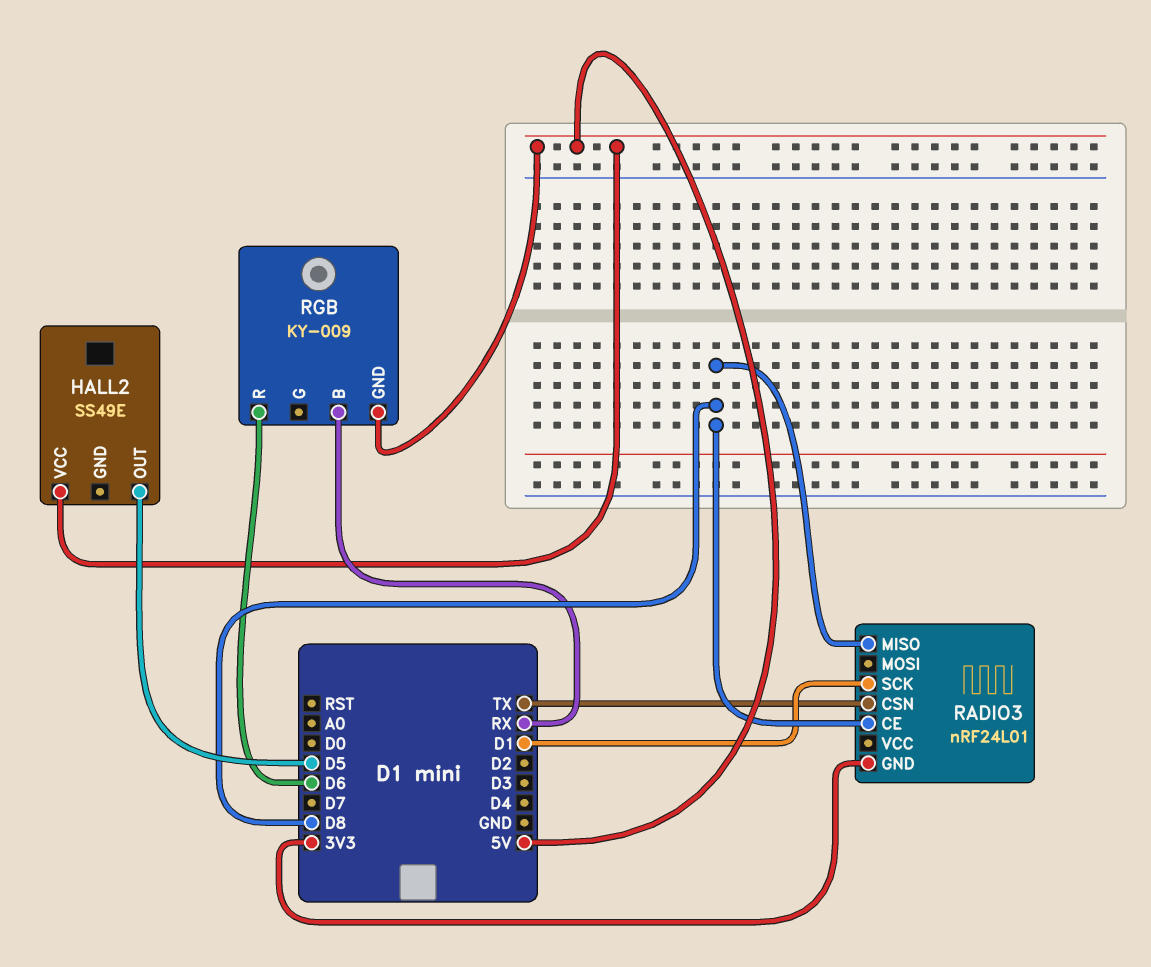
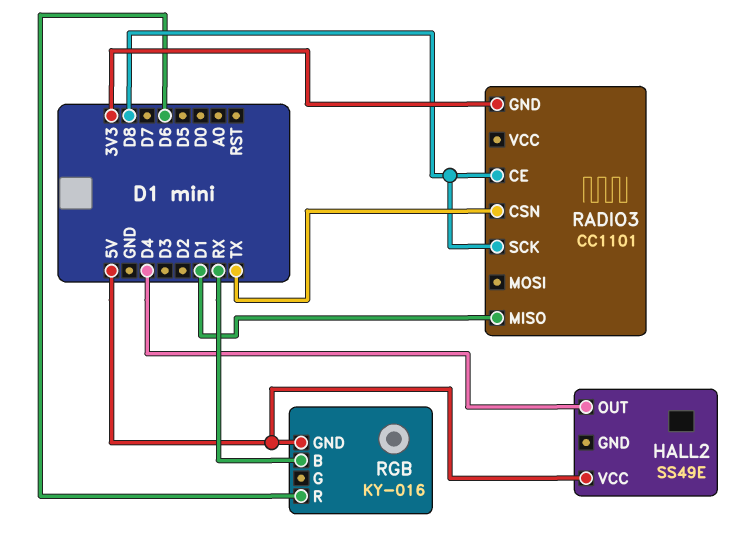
HALL2 pin OUT: D5 -> D4
RADIO3: nRF24L01 -> CC1101
RADIO3 pin MISO: D8 -> D1
RADIO3 pin SCK: D1 -> D8
RGB: KY-009 -> KY-016

